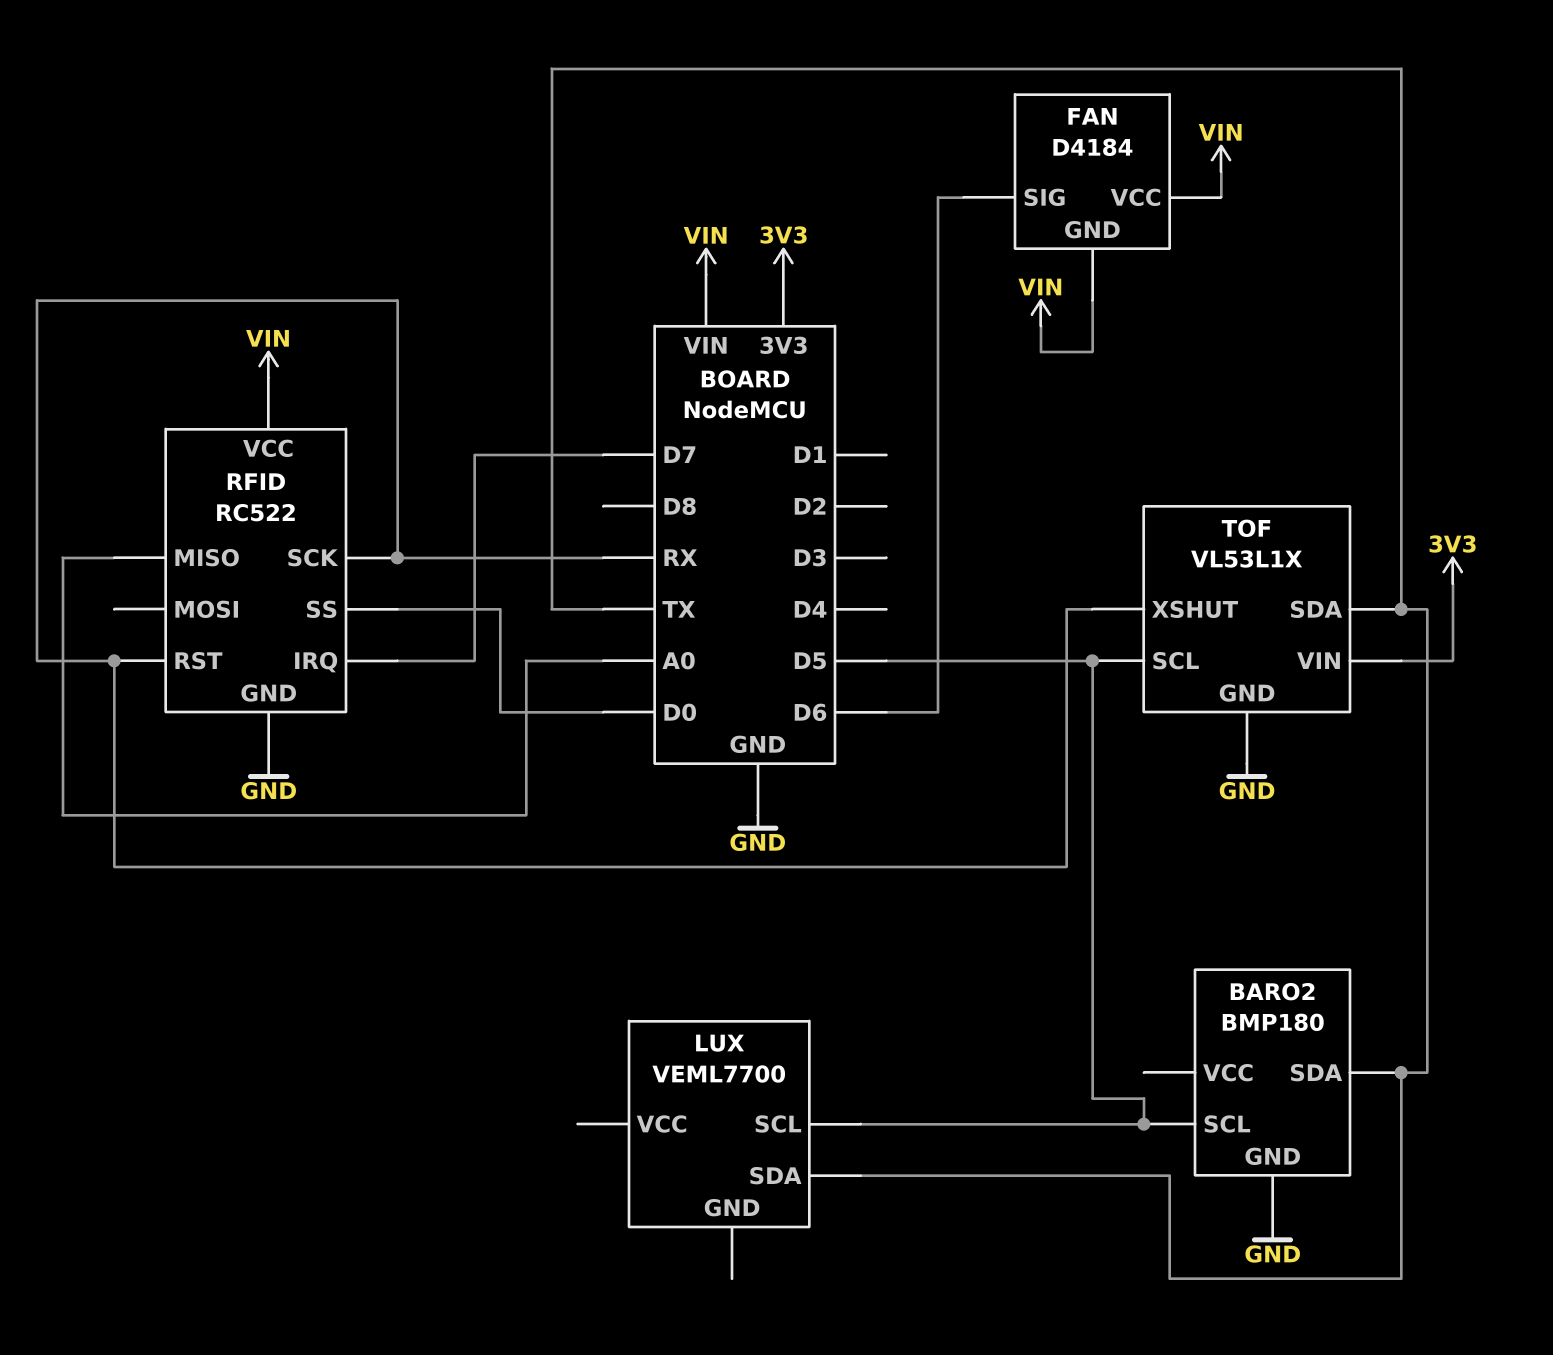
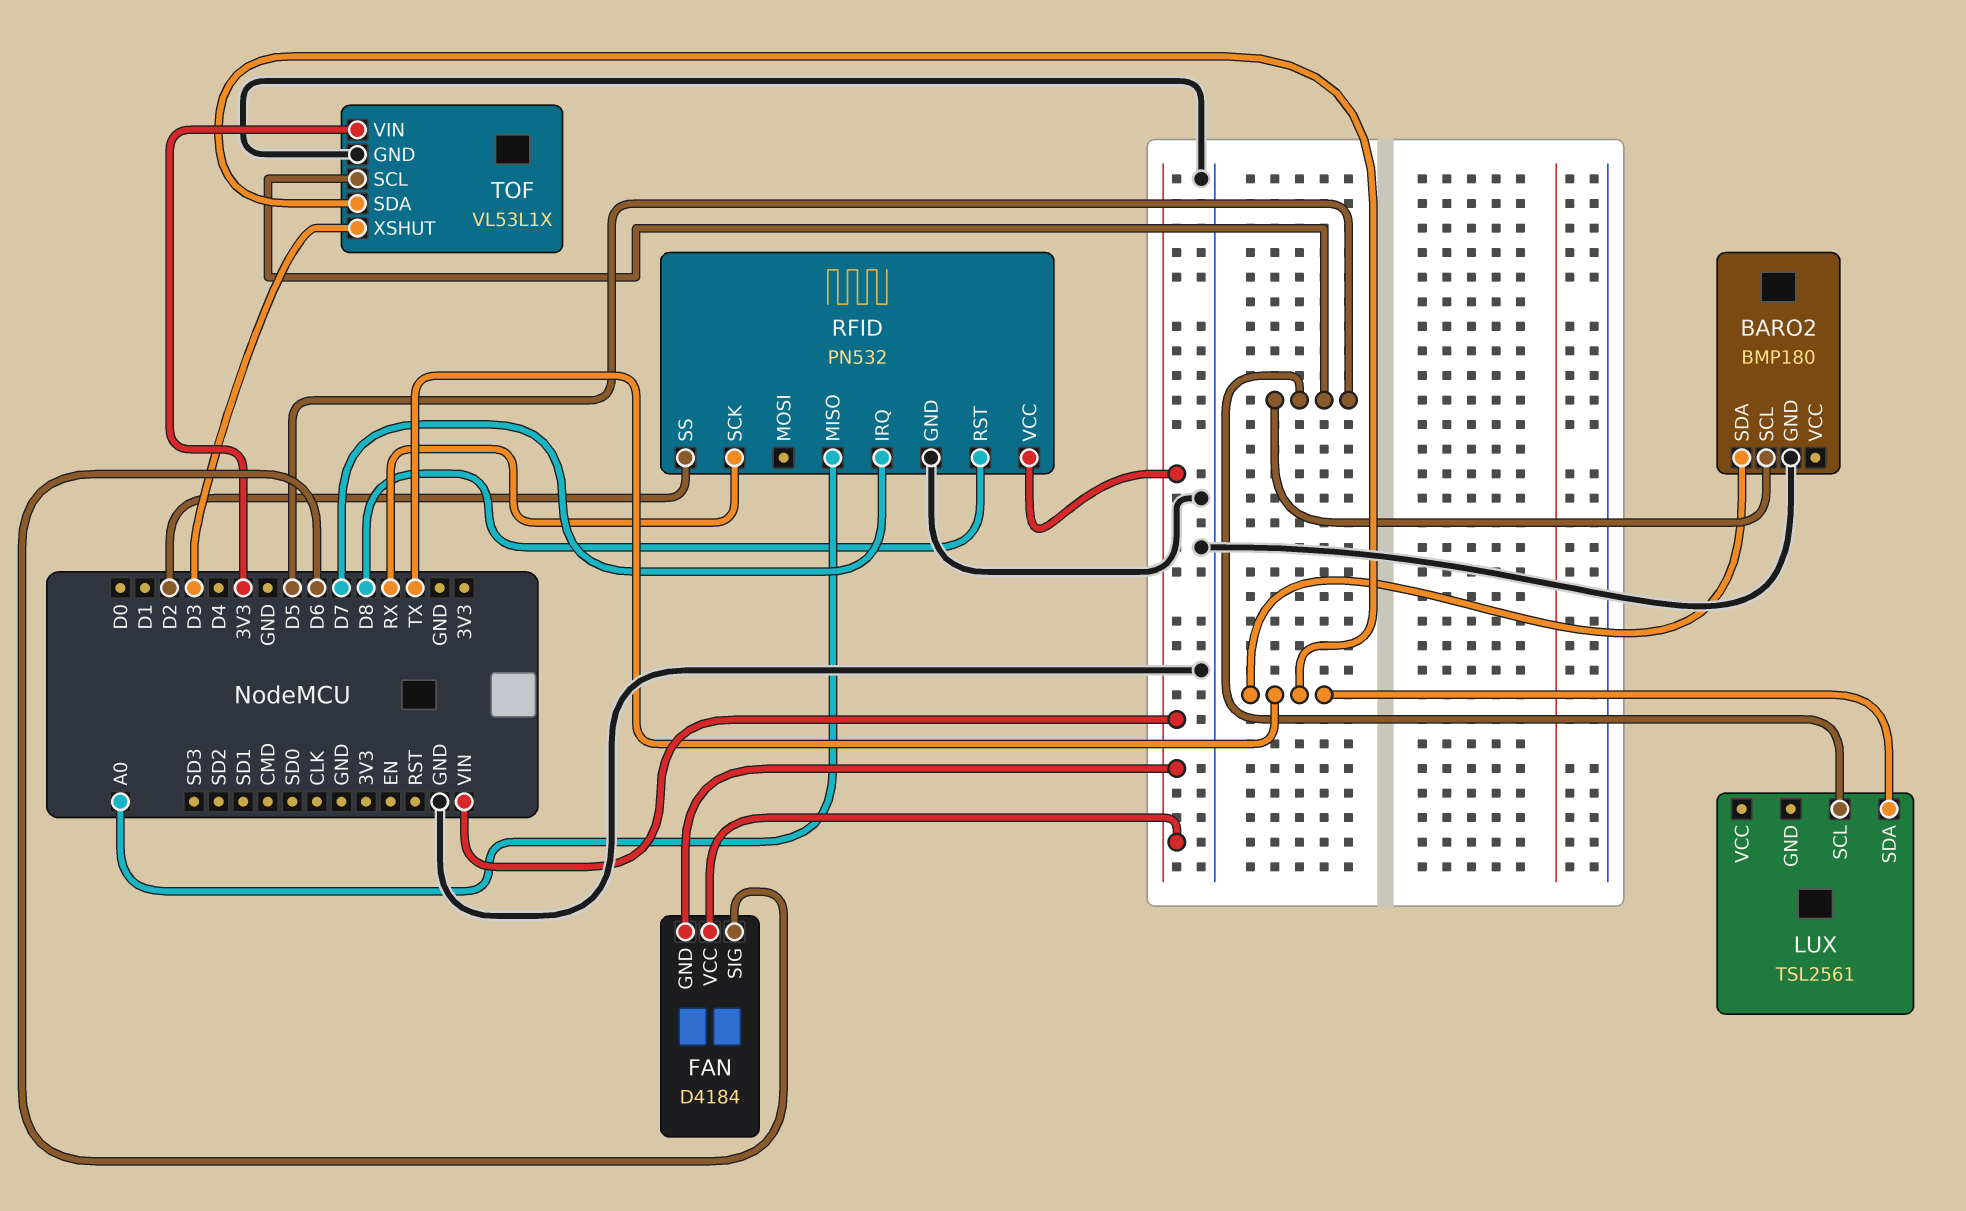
LUX: VEML7700 -> TSL2561
RFID: RC522 -> PN532
RFID pin RST: RX -> D8
RFID pin SS: D0 -> D2
TOF pin XSHUT: RX -> D3

